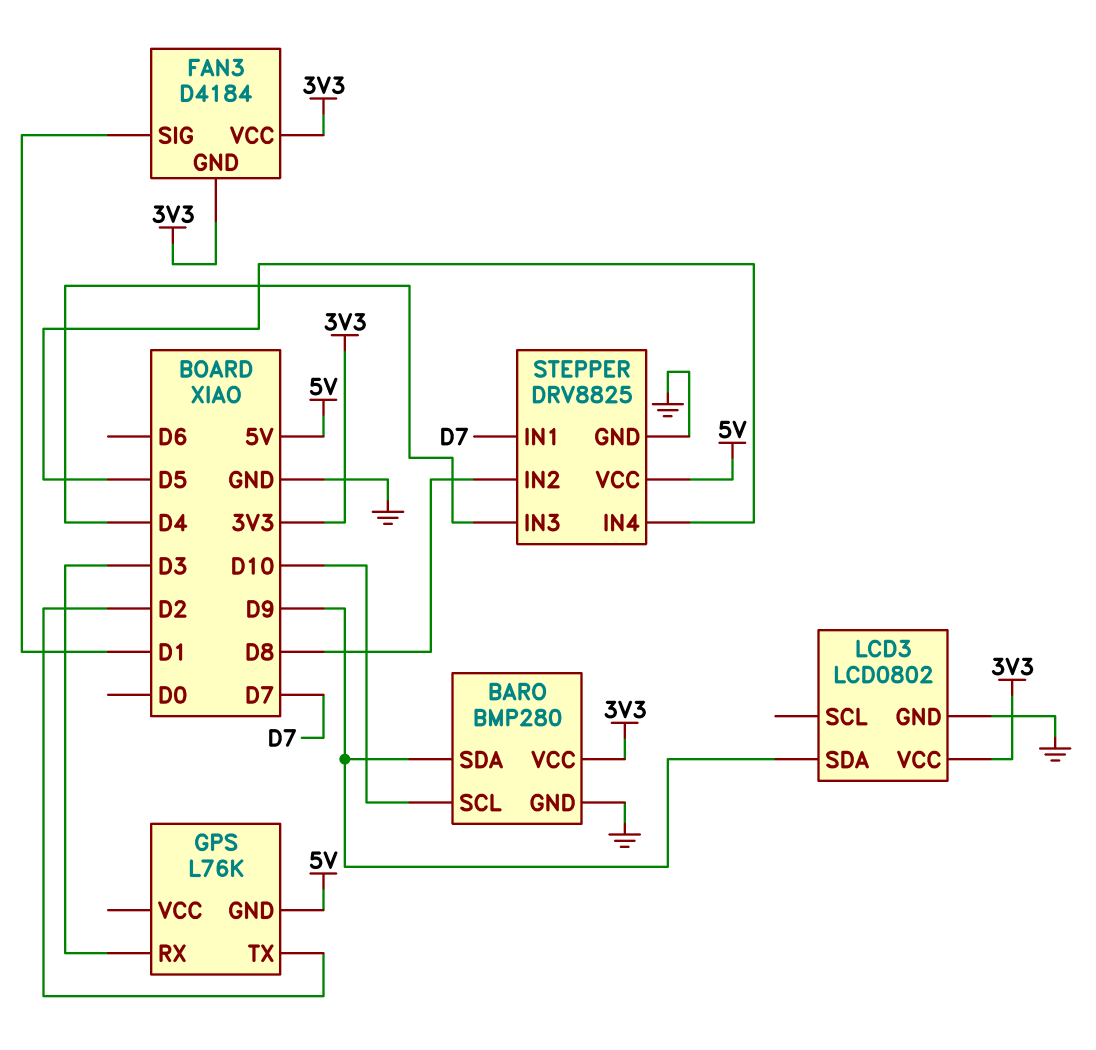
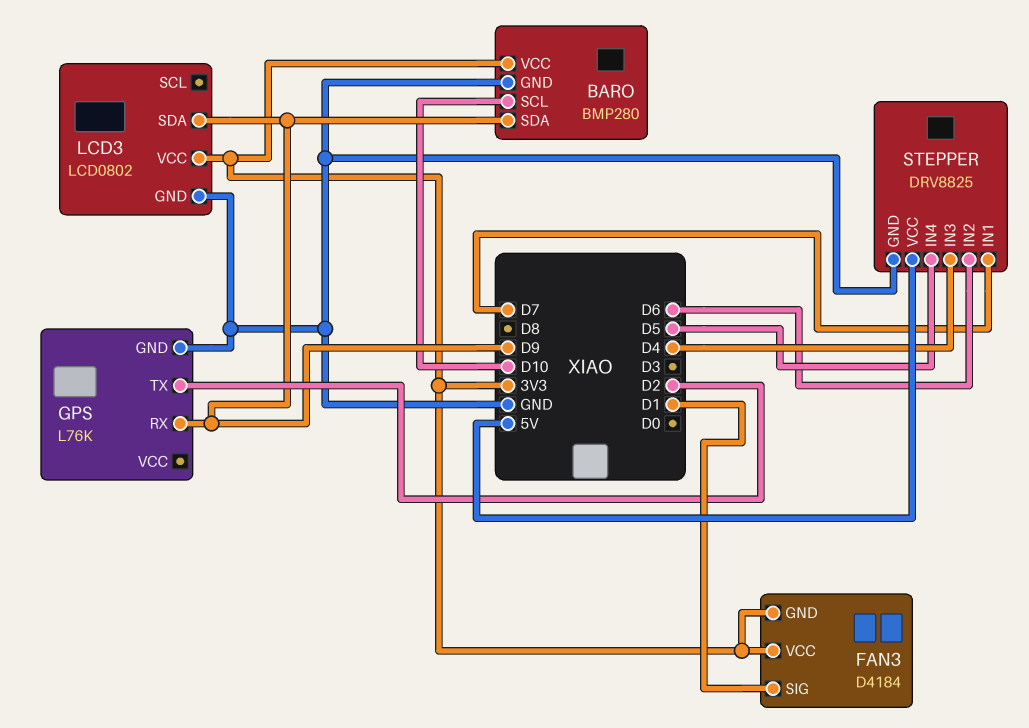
GPS pin GND: 5V -> GND
GPS pin RX: D3 -> D9
STEPPER pin IN2: D8 -> D6

